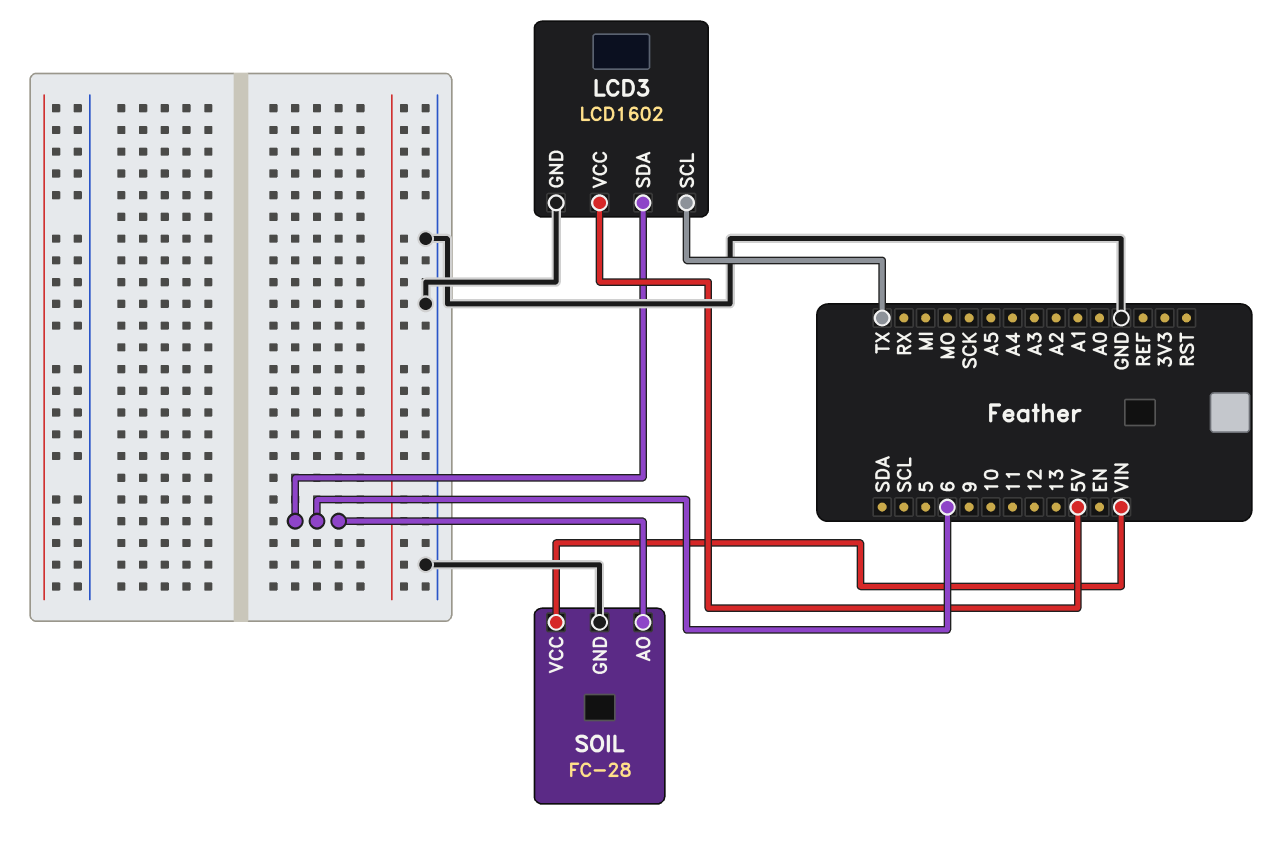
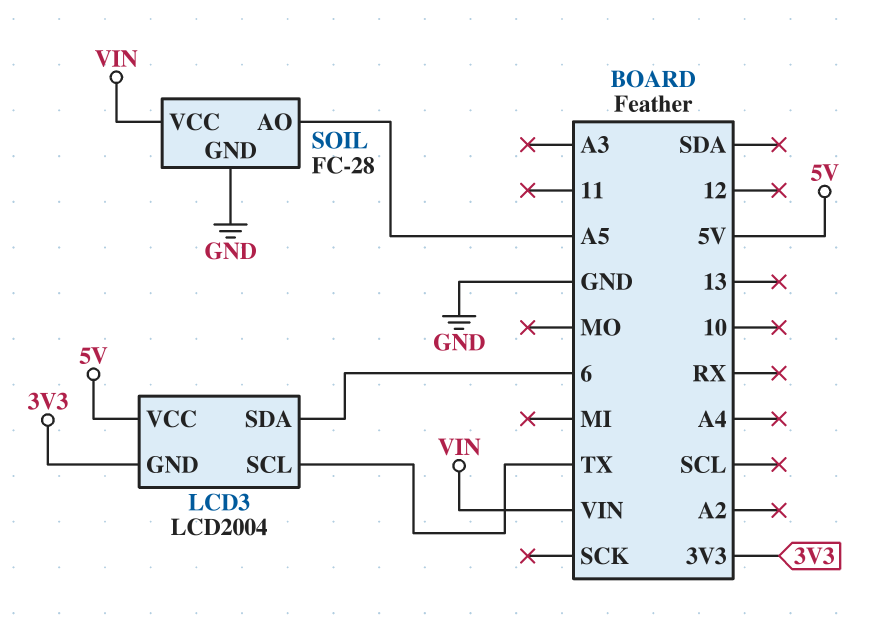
LCD3: LCD1602 -> LCD2004
LCD3 pin GND: GND -> 3V3
SOIL pin AO: 6 -> A5

